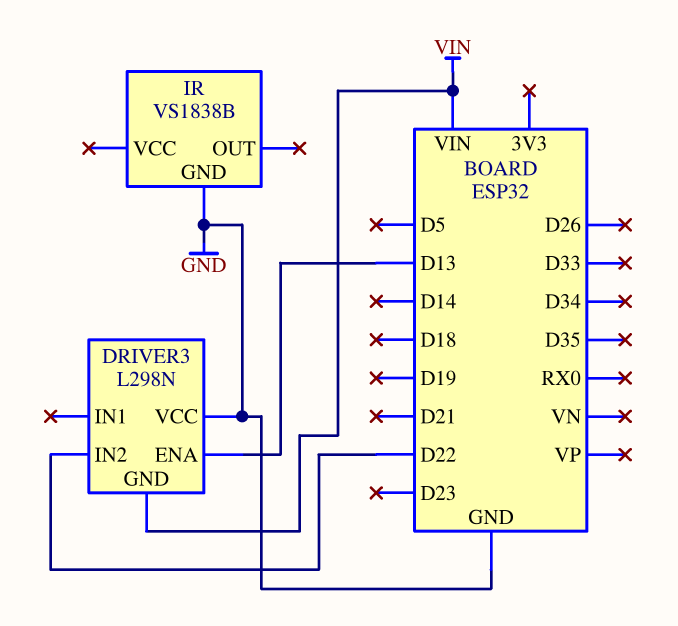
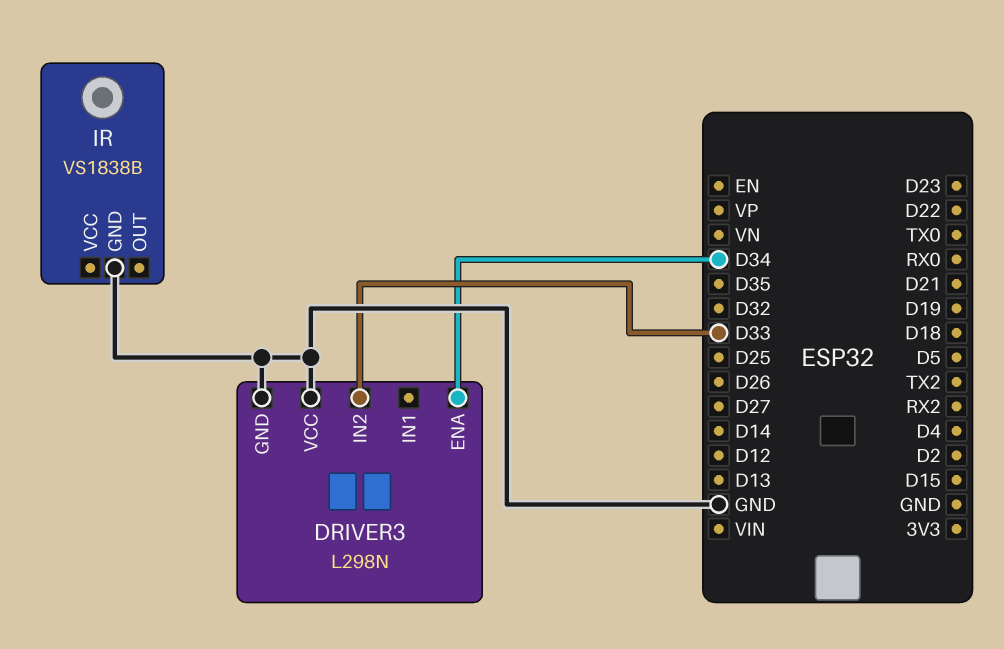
DRIVER3 pin ENA: D13 -> D34
DRIVER3 pin GND: VIN -> GND
DRIVER3 pin IN2: D22 -> D33

